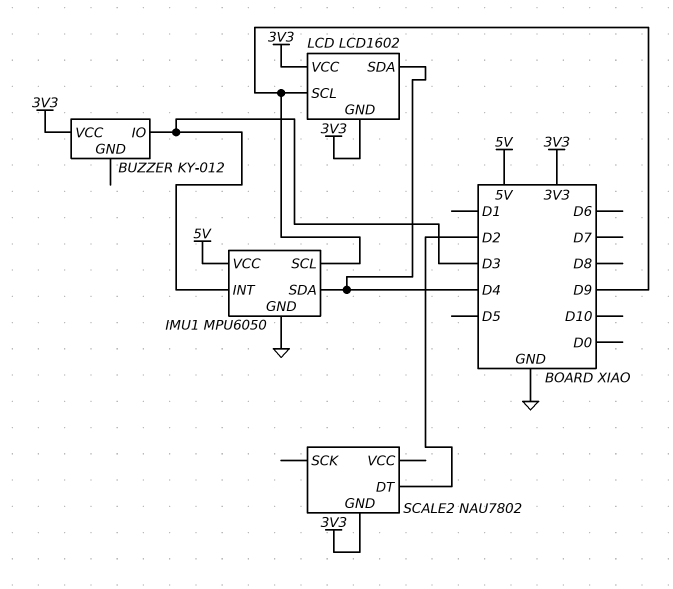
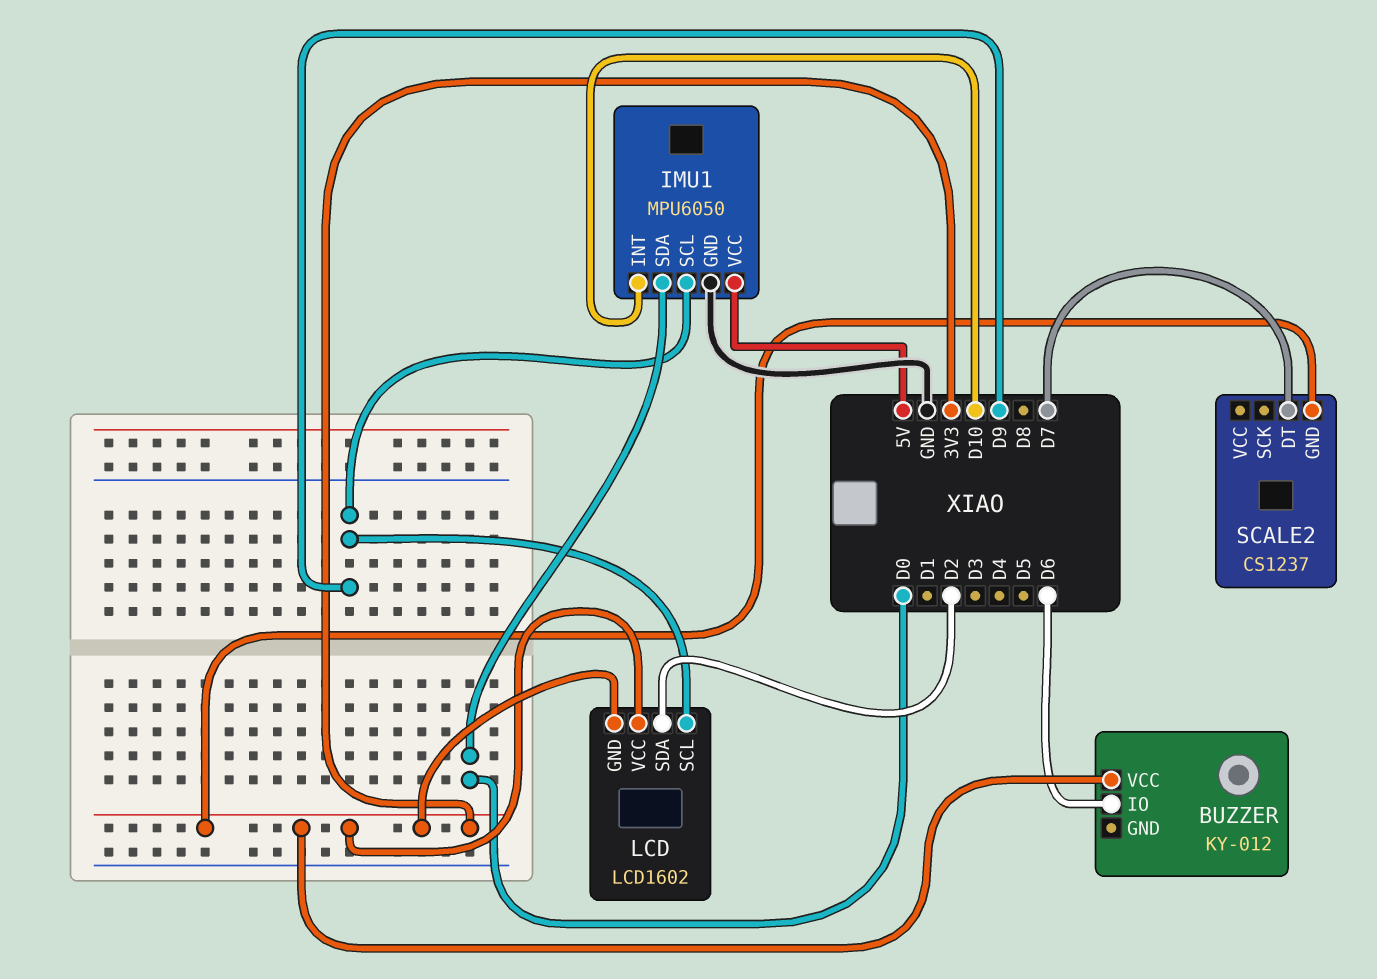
BUZZER pin IO: D3 -> D6
IMU1 pin INT: D3 -> D10
IMU1 pin SDA: D4 -> D0
LCD pin SDA: D4 -> D2
SCALE2: NAU7802 -> CS1237
SCALE2 pin DT: D2 -> D7

